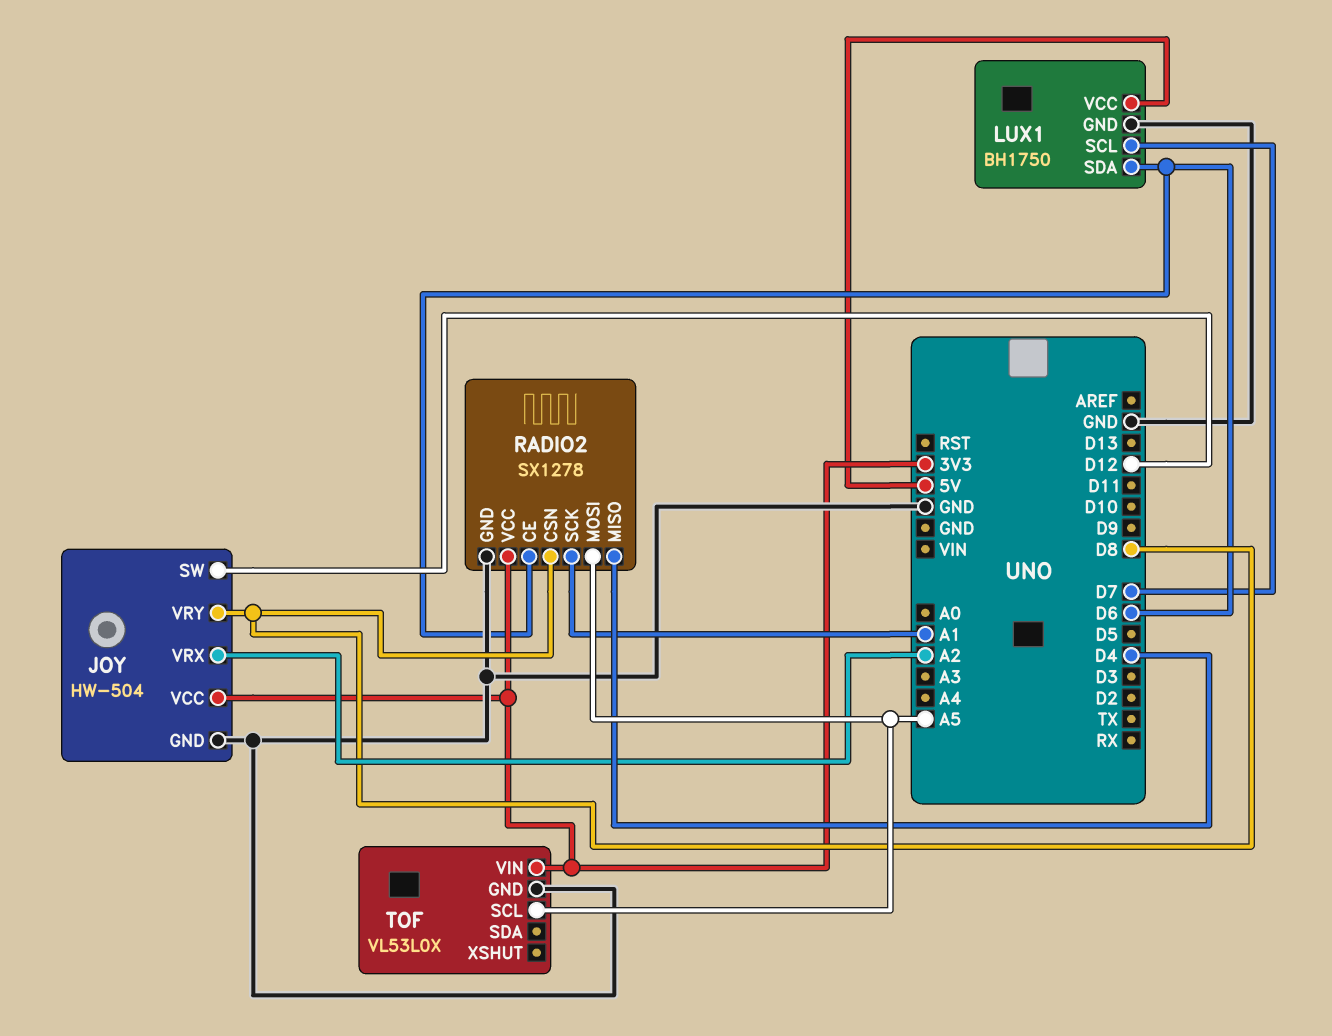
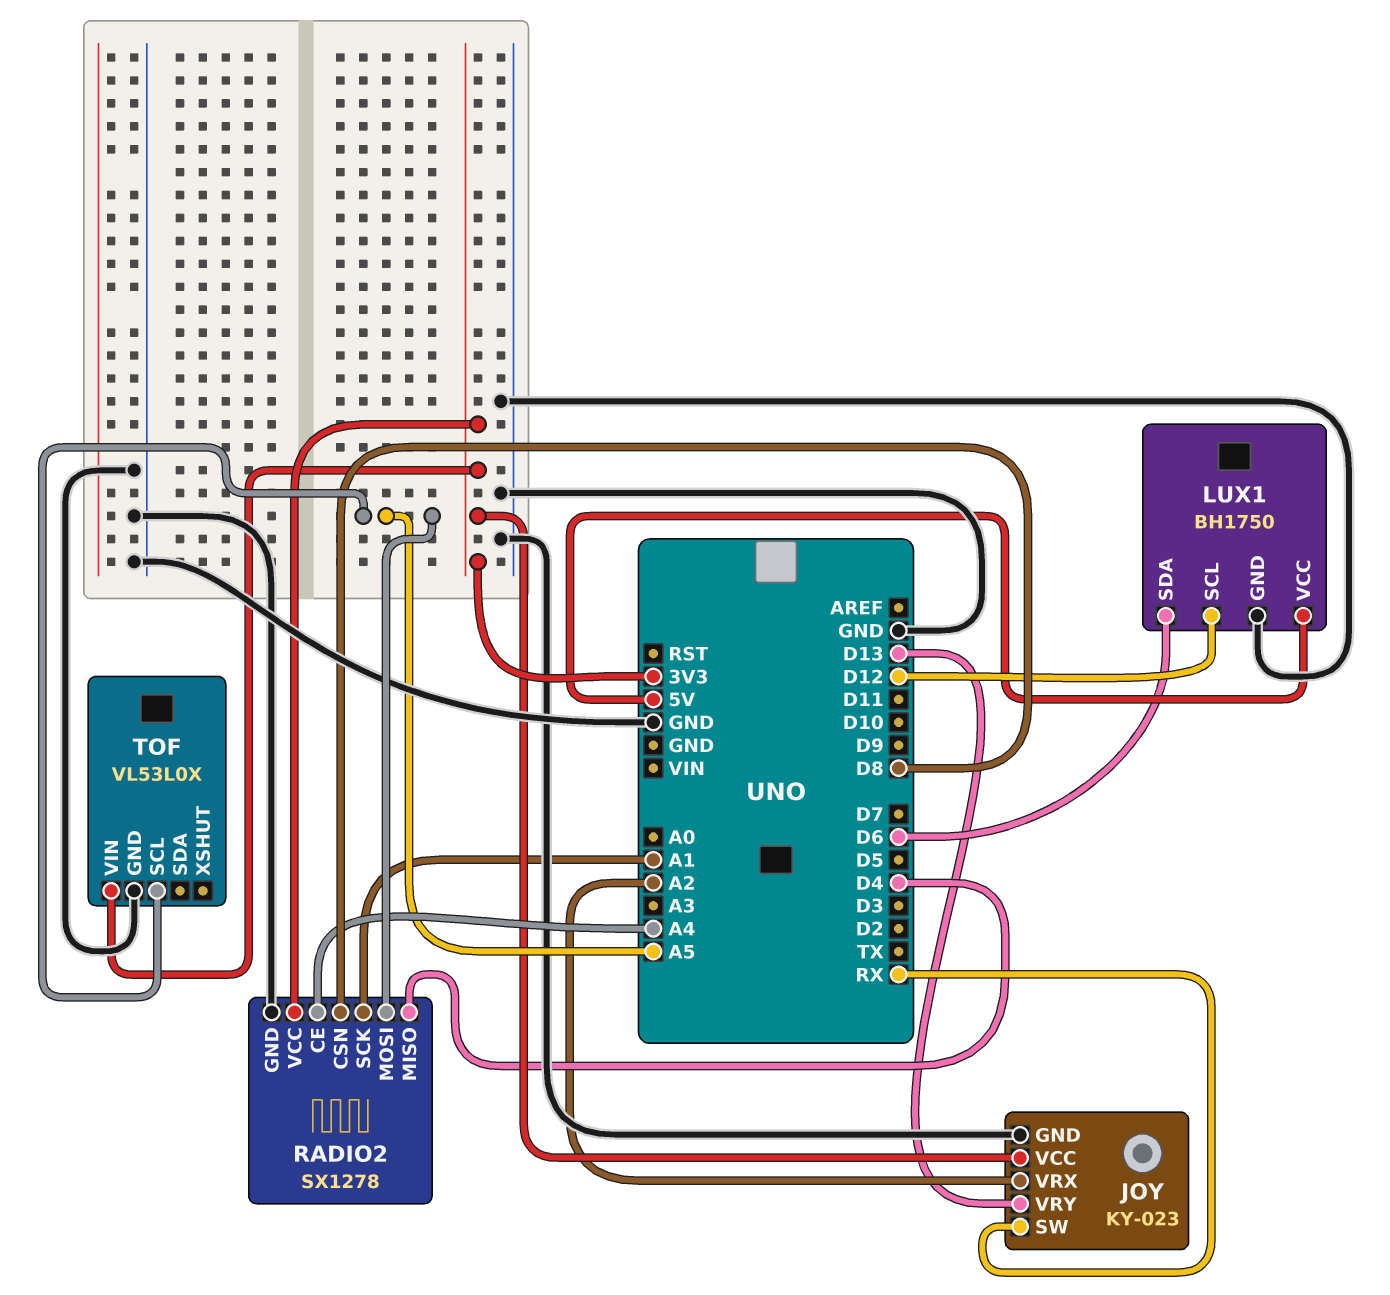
JOY: HW-504 -> KY-023
JOY pin SW: D12 -> RX
JOY pin VRY: D8 -> D13
LUX1 pin SCL: D7 -> D12
RADIO2 pin CE: D6 -> A4

